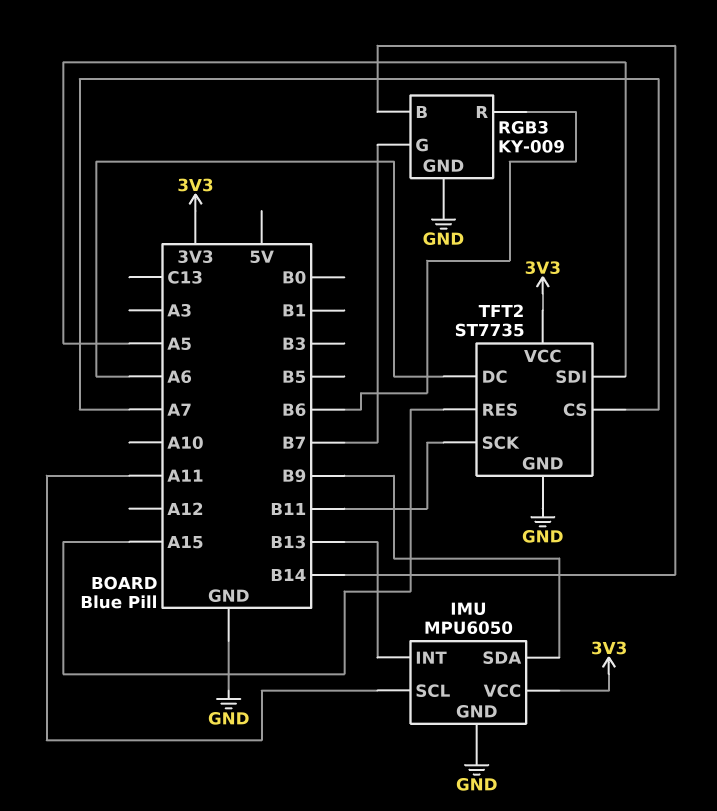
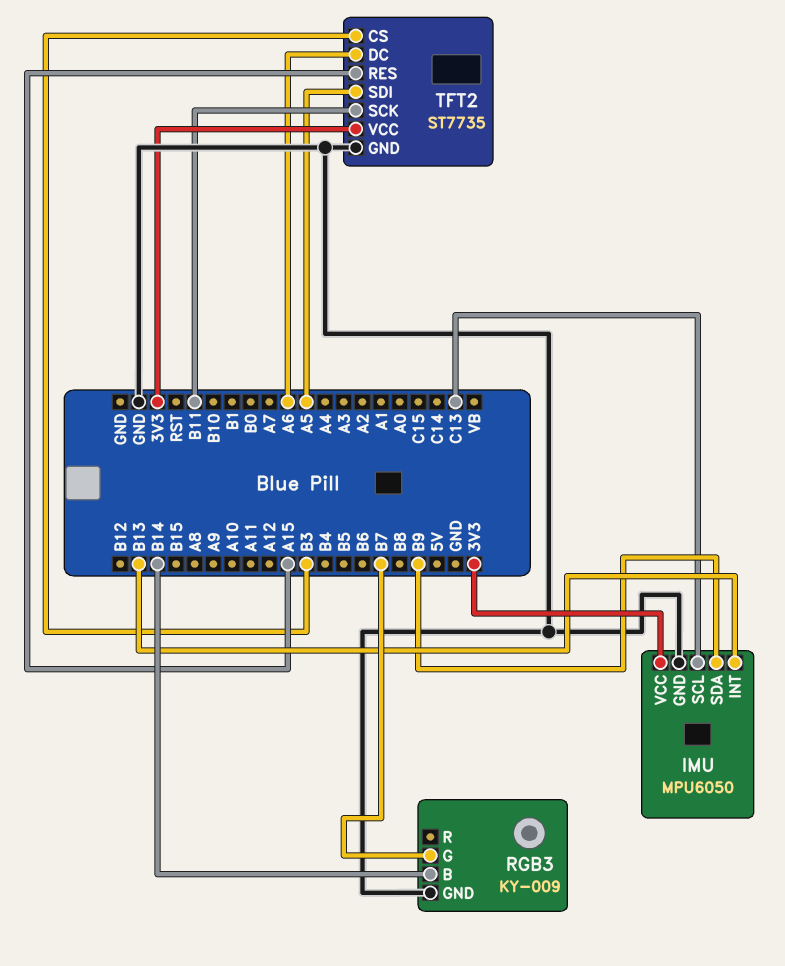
IMU pin SCL: A11 -> C13
RGB3 pin R: B6 -> none
TFT2 pin CS: A7 -> B3

